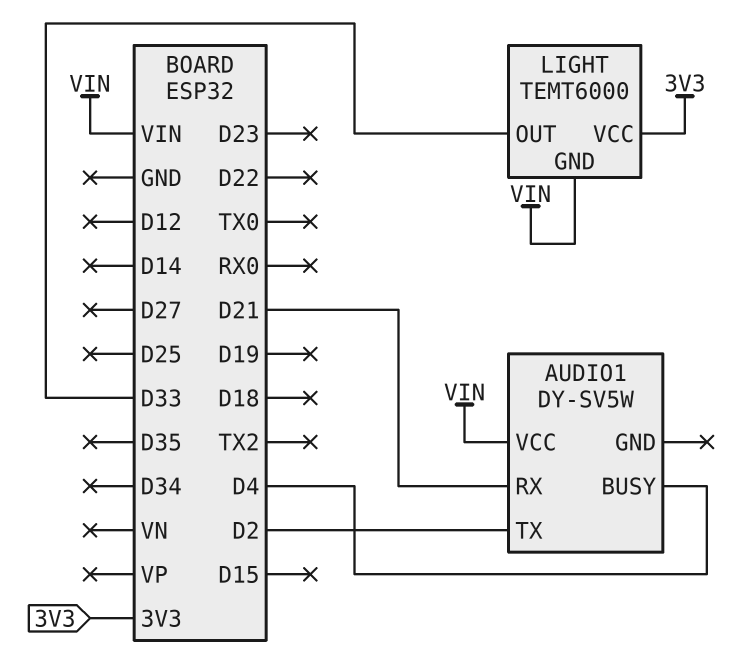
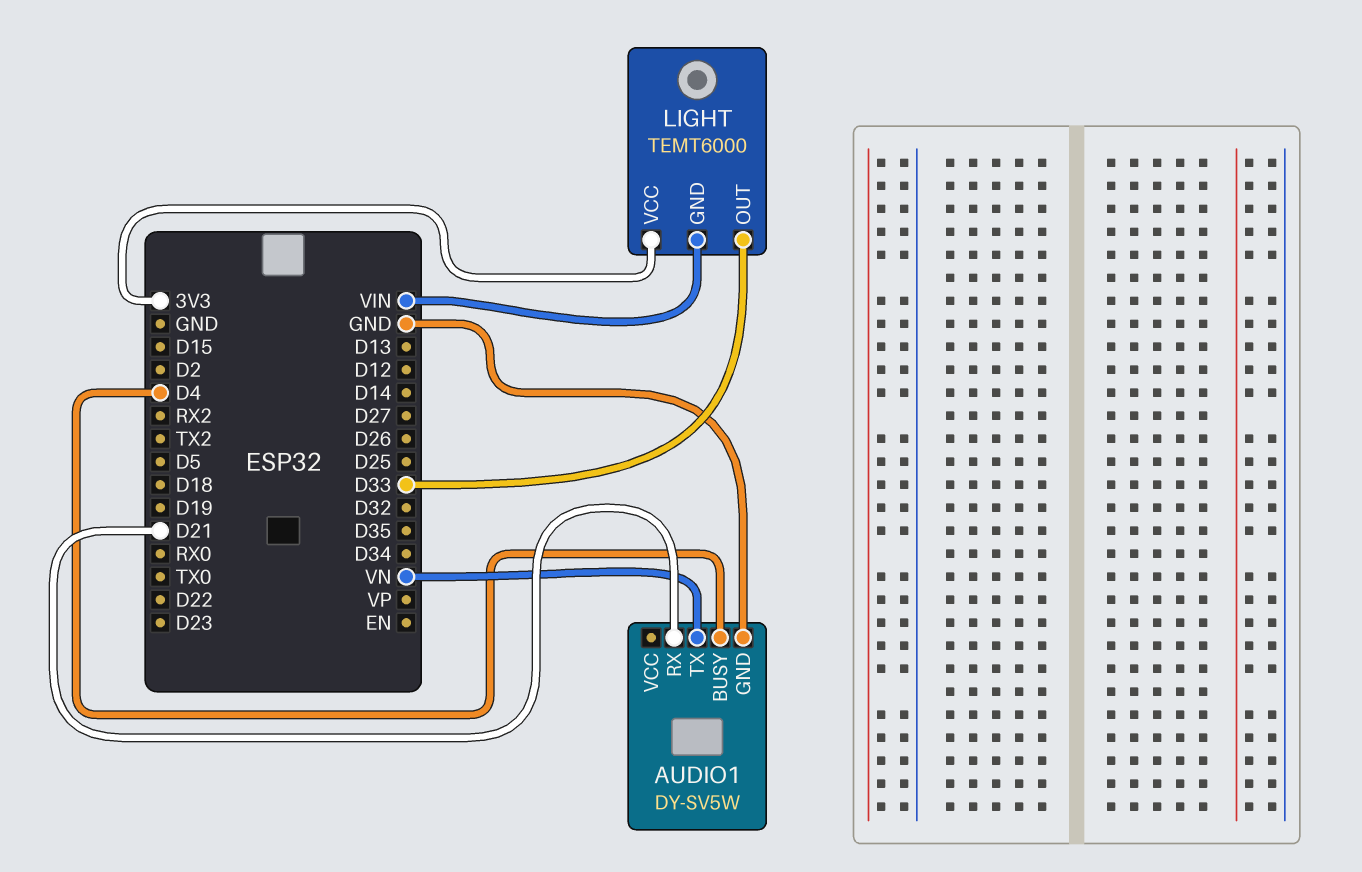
AUDIO1 pin GND: none -> GND
AUDIO1 pin TX: D2 -> VN
AUDIO1 pin VCC: VIN -> none

